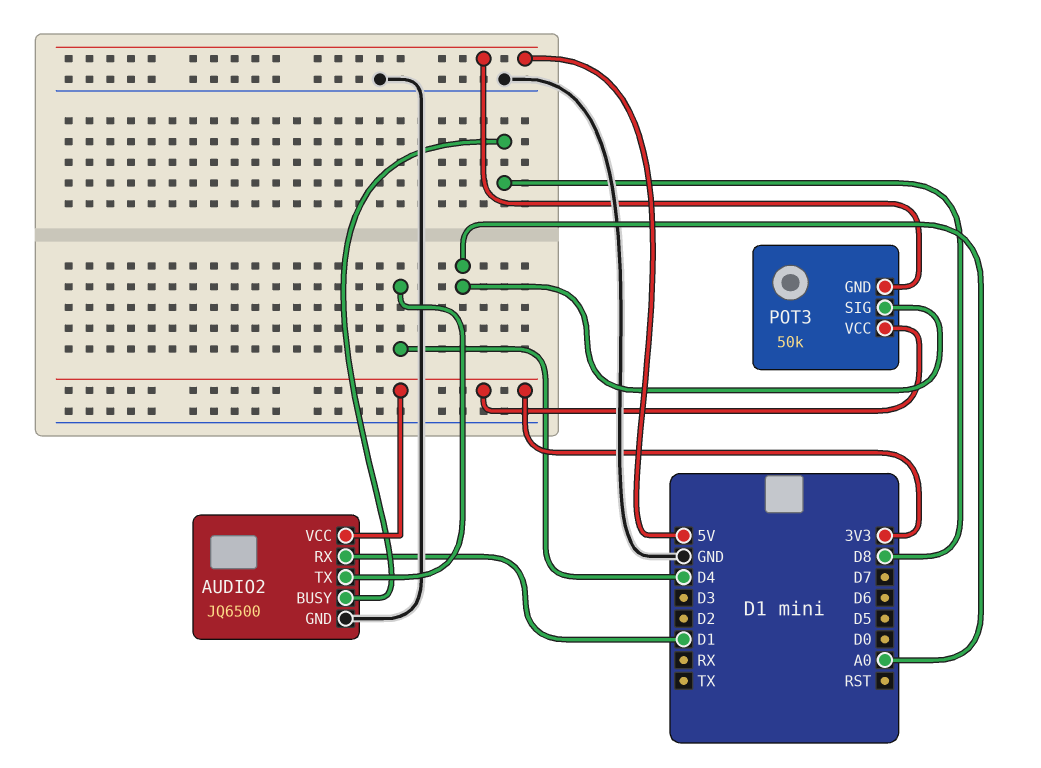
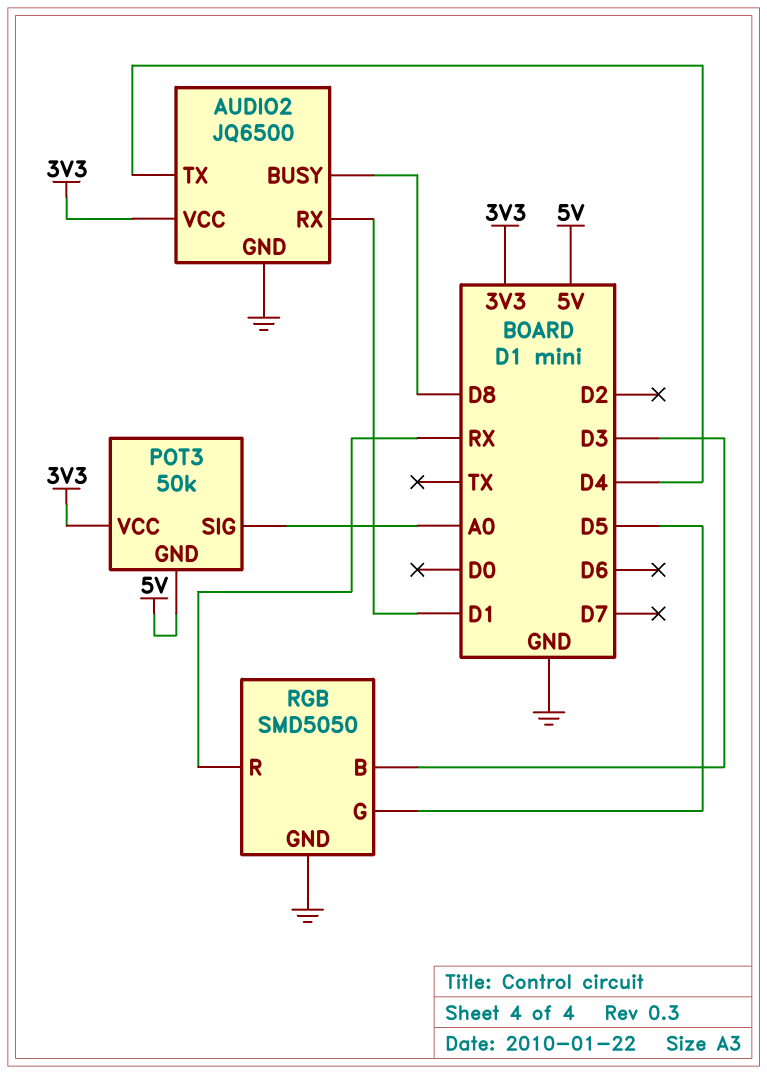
RGB: none -> SMD5050
RGB pin B: none -> D3
RGB pin G: none -> D5
RGB pin GND: none -> GND
RGB pin R: none -> RX

